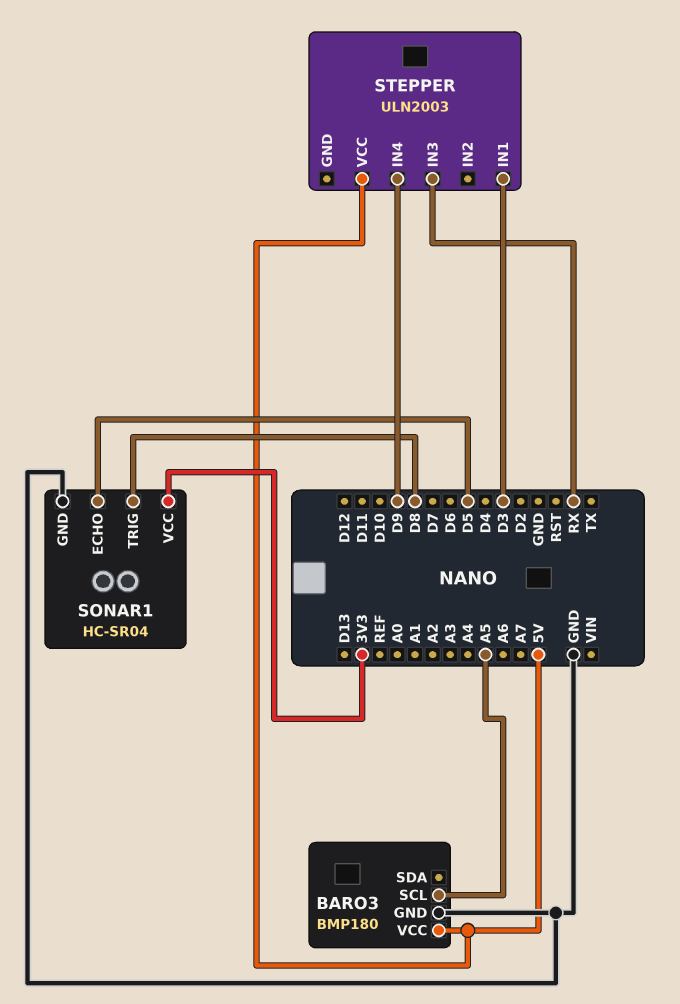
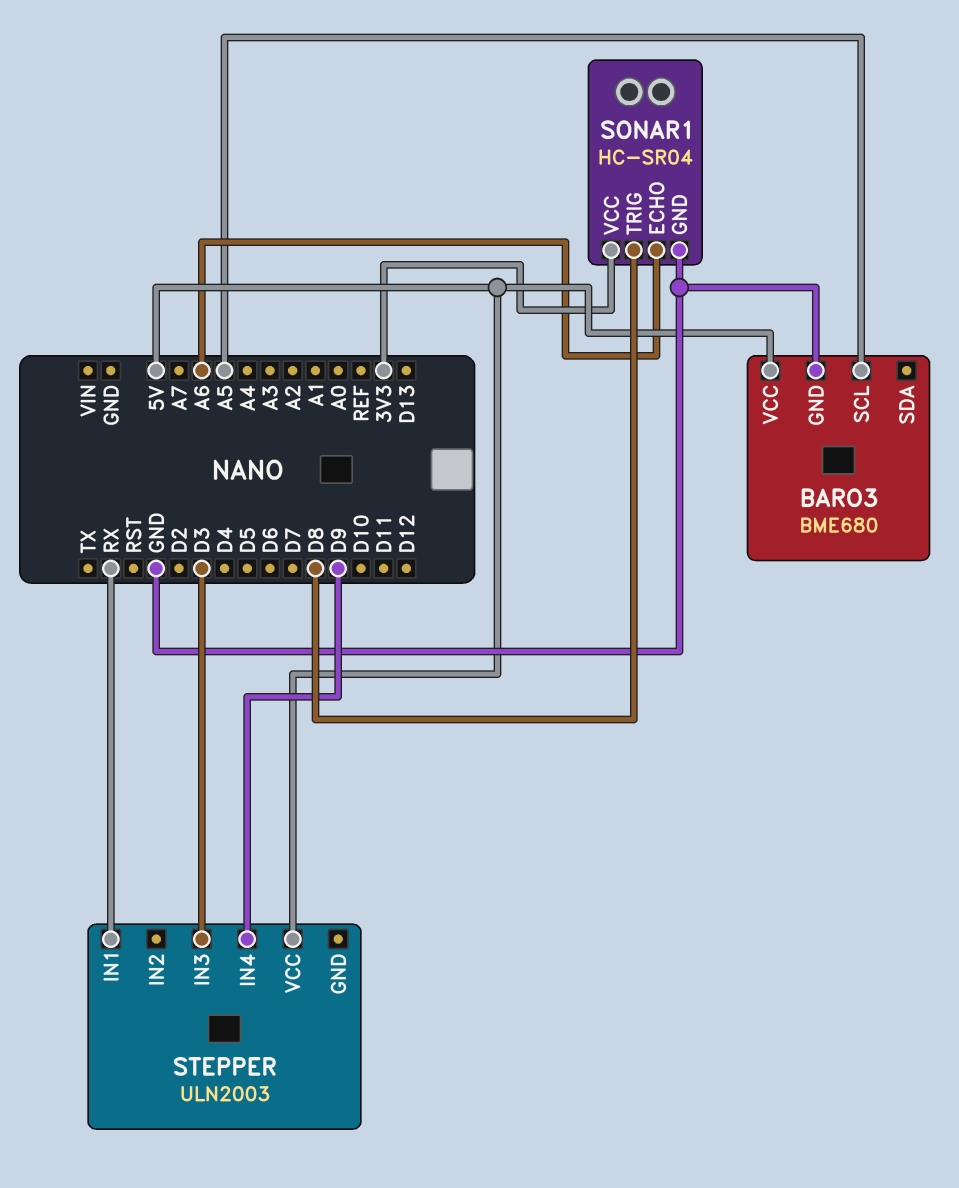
BARO3: BMP180 -> BME680
SONAR1 pin ECHO: D5 -> A6
STEPPER pin IN1: D3 -> RX
STEPPER pin IN3: RX -> D3

